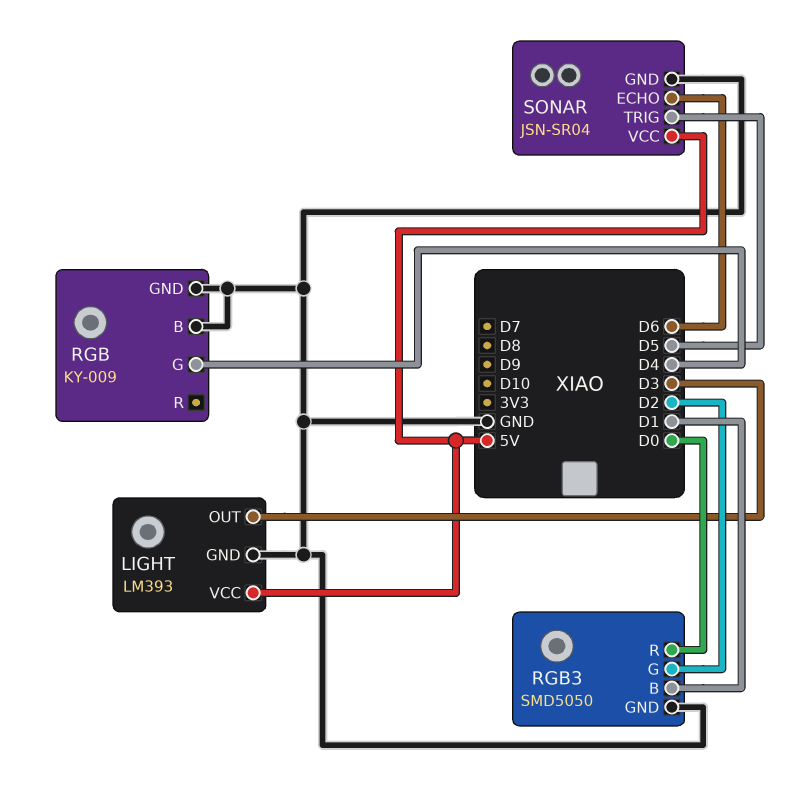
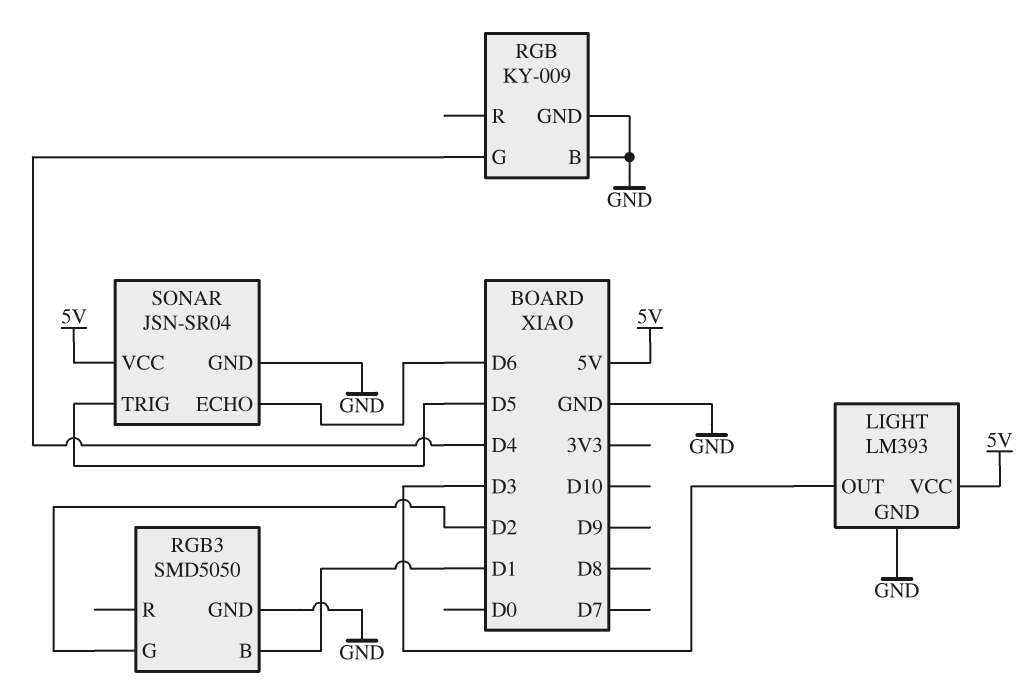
RGB3 pin R: D0 -> none

